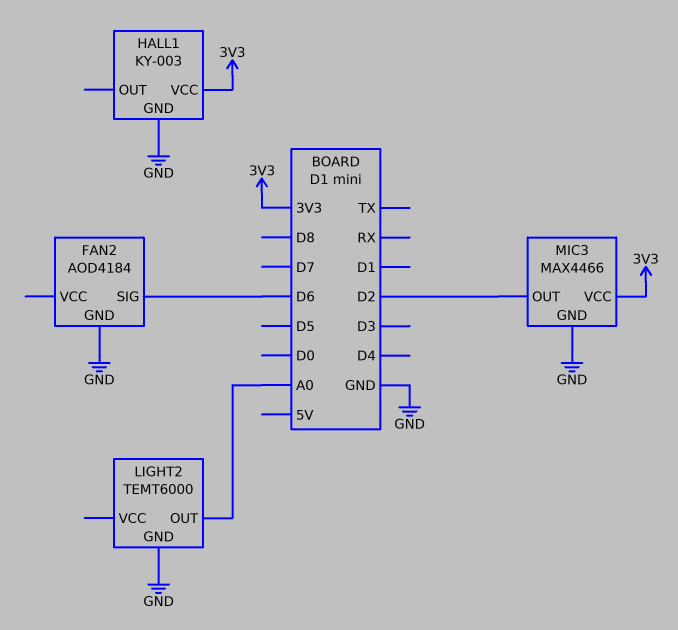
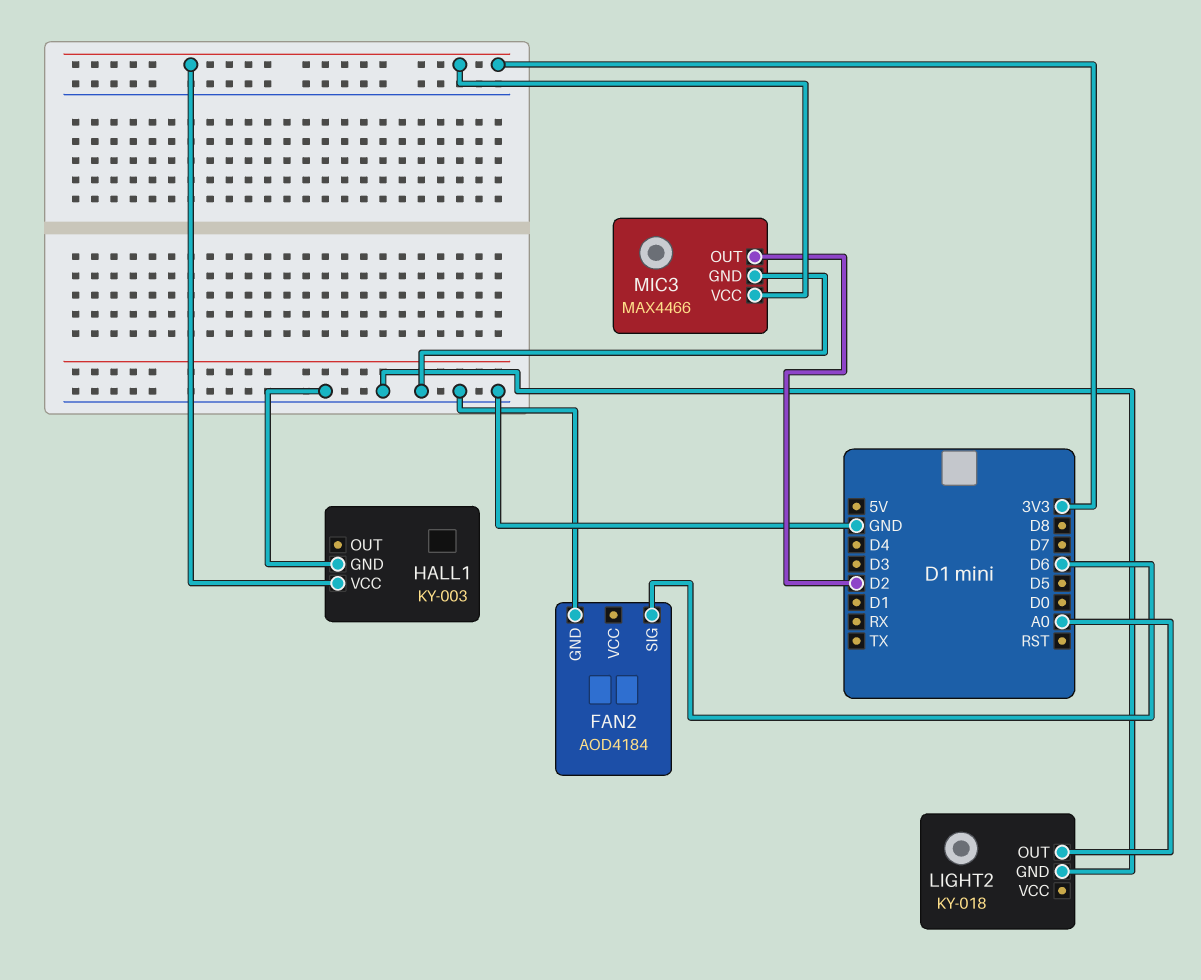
LIGHT2: TEMT6000 -> KY-018

